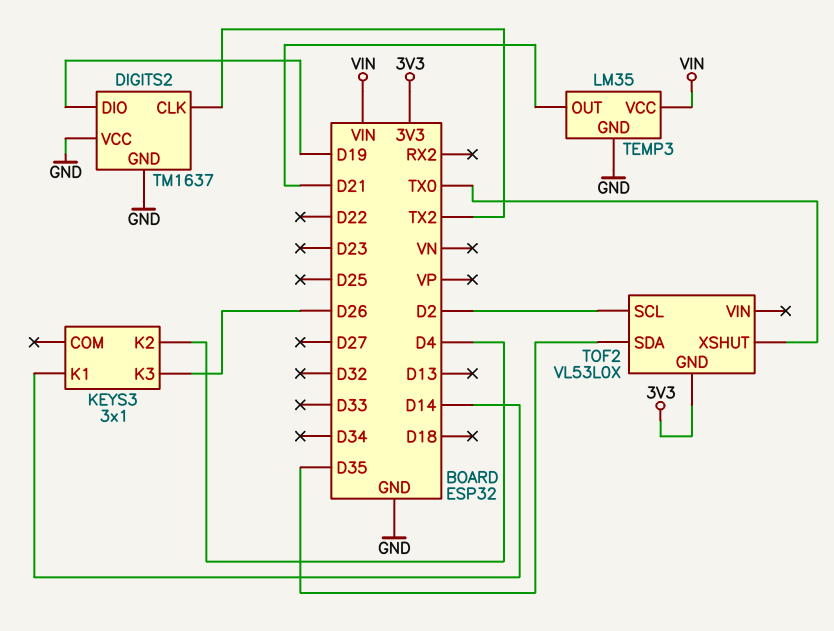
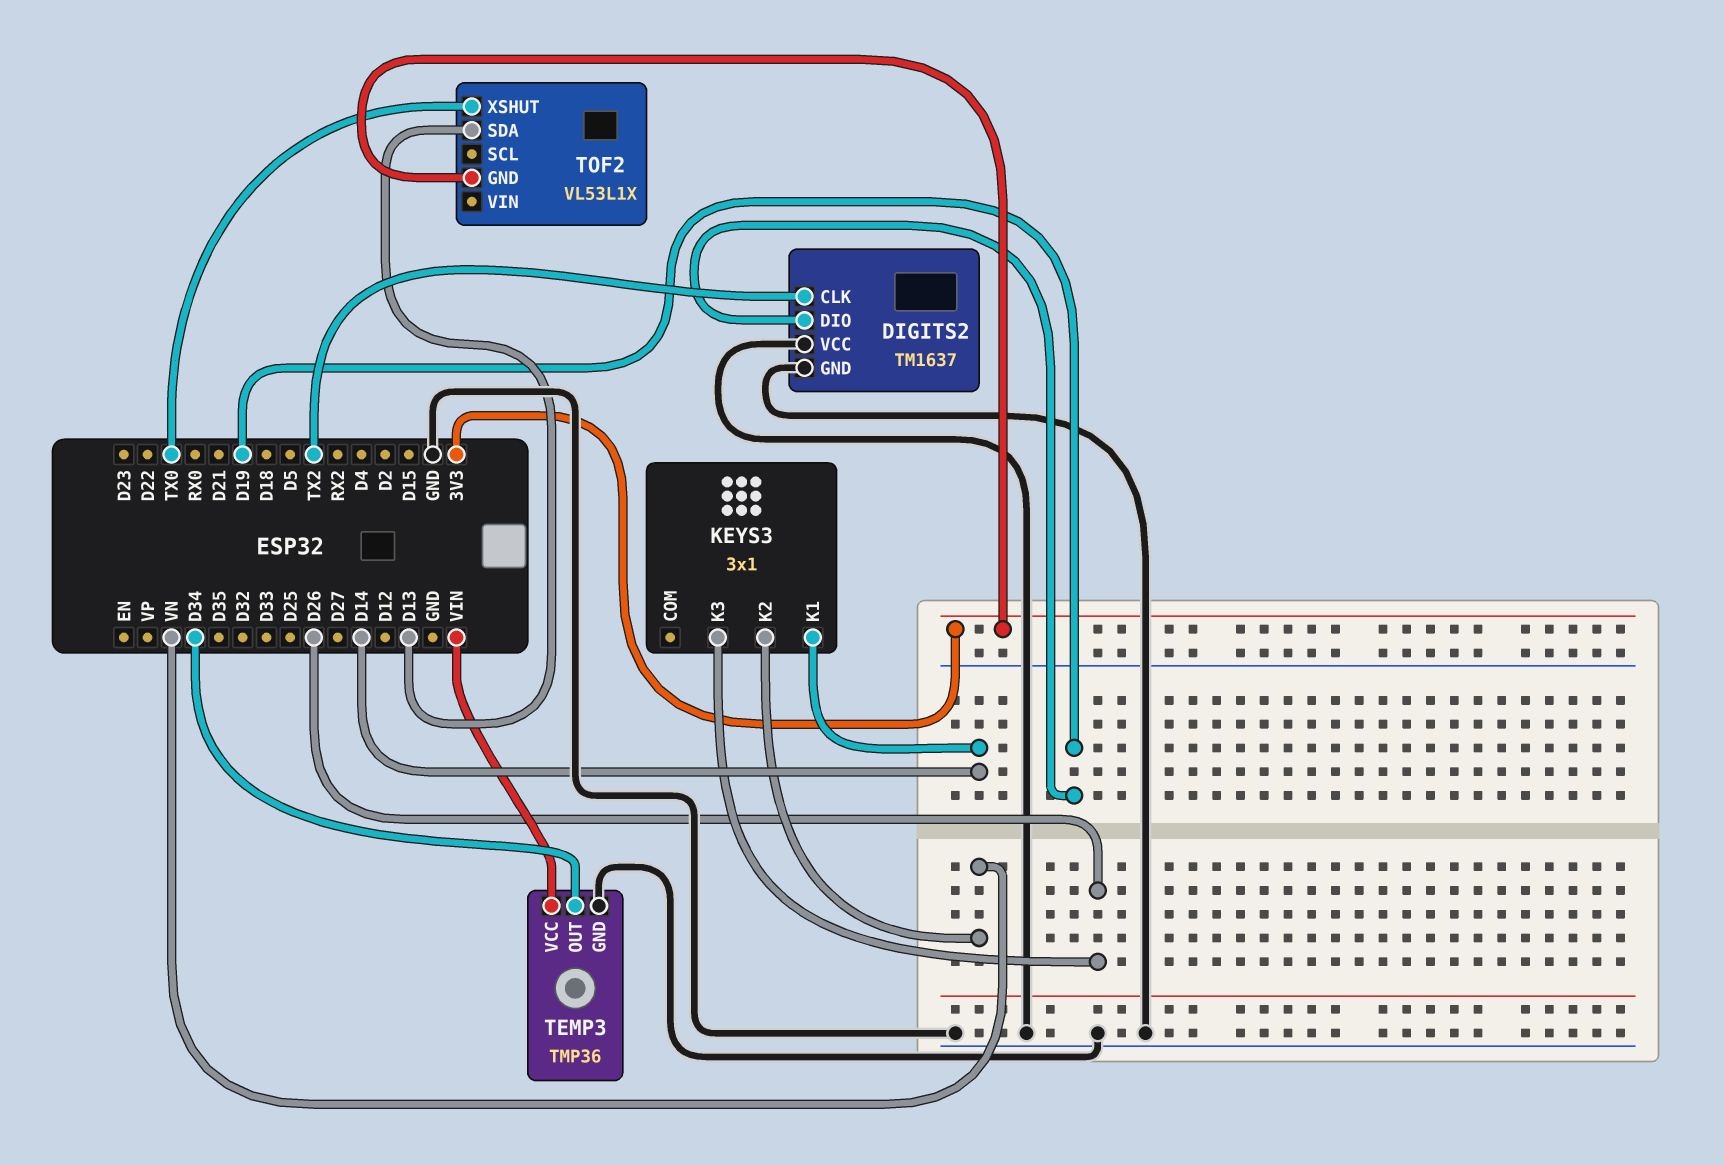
KEYS3 pin K2: D4 -> VN
TEMP3: LM35 -> TMP36
TEMP3 pin OUT: D21 -> D34
TOF2: VL53L0X -> VL53L1X
TOF2 pin SCL: D2 -> none
TOF2 pin SDA: D35 -> D13

